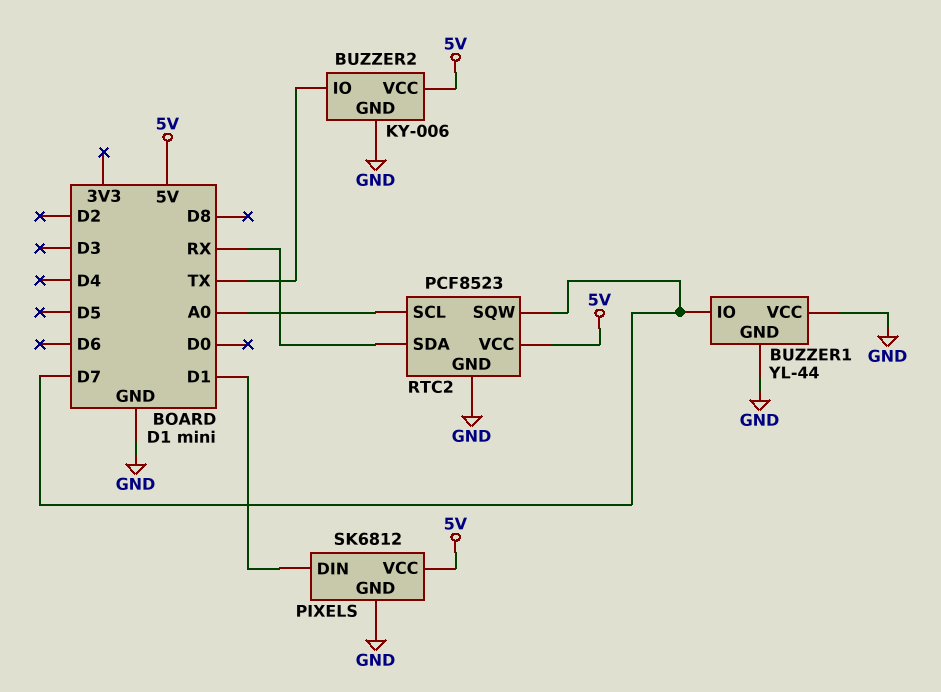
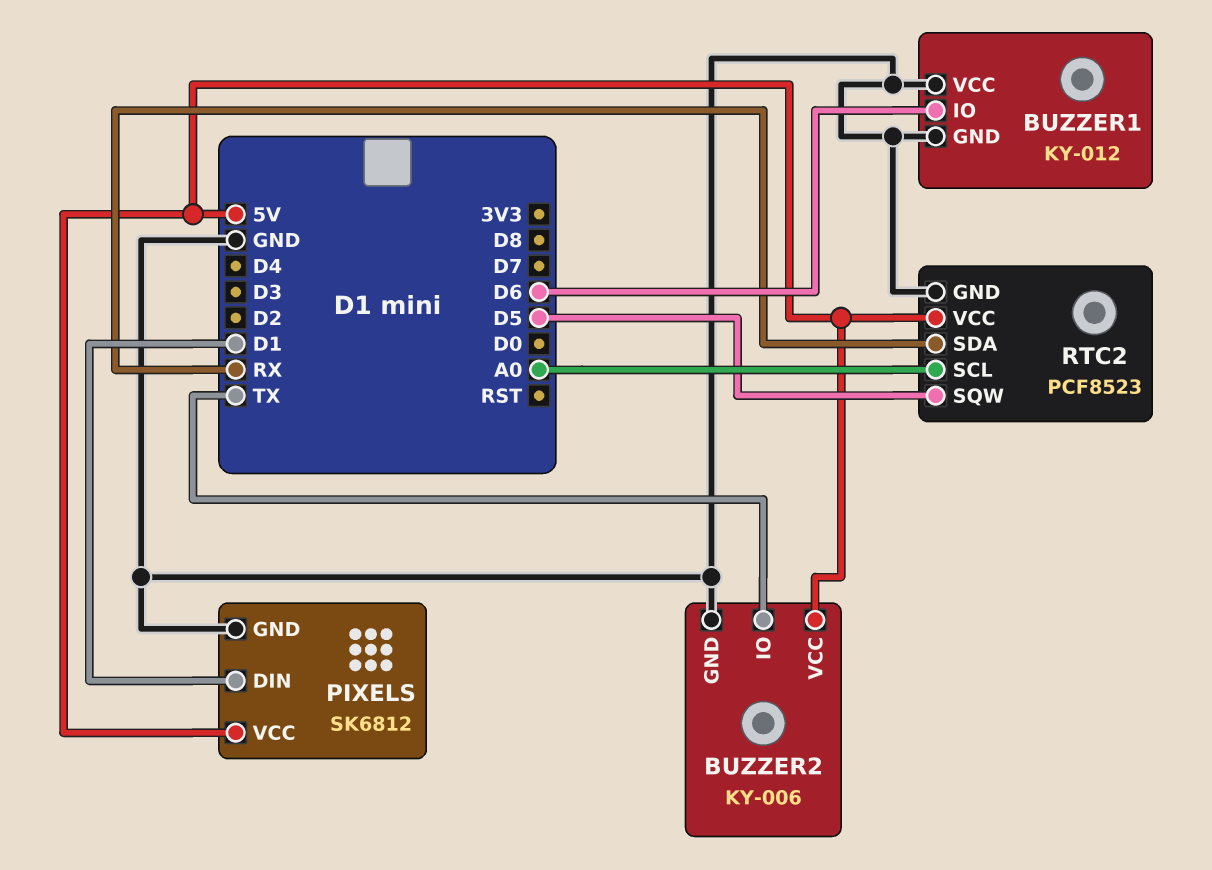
BUZZER1: YL-44 -> KY-012
BUZZER1 pin IO: D7 -> D6
RTC2 pin SQW: D7 -> D5

